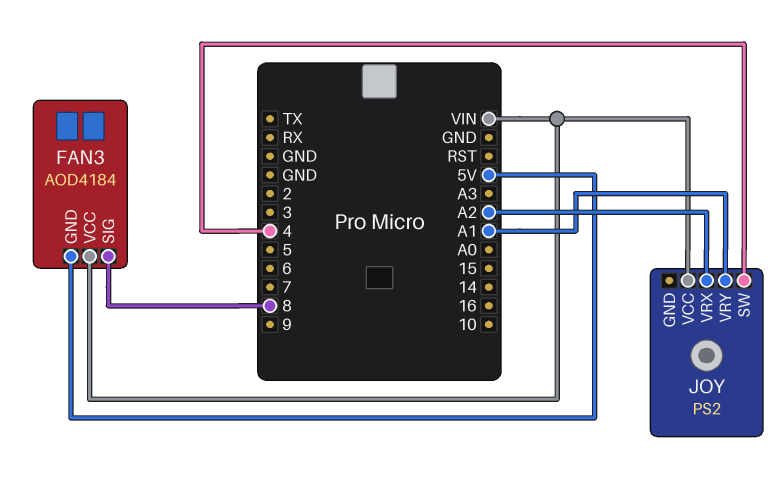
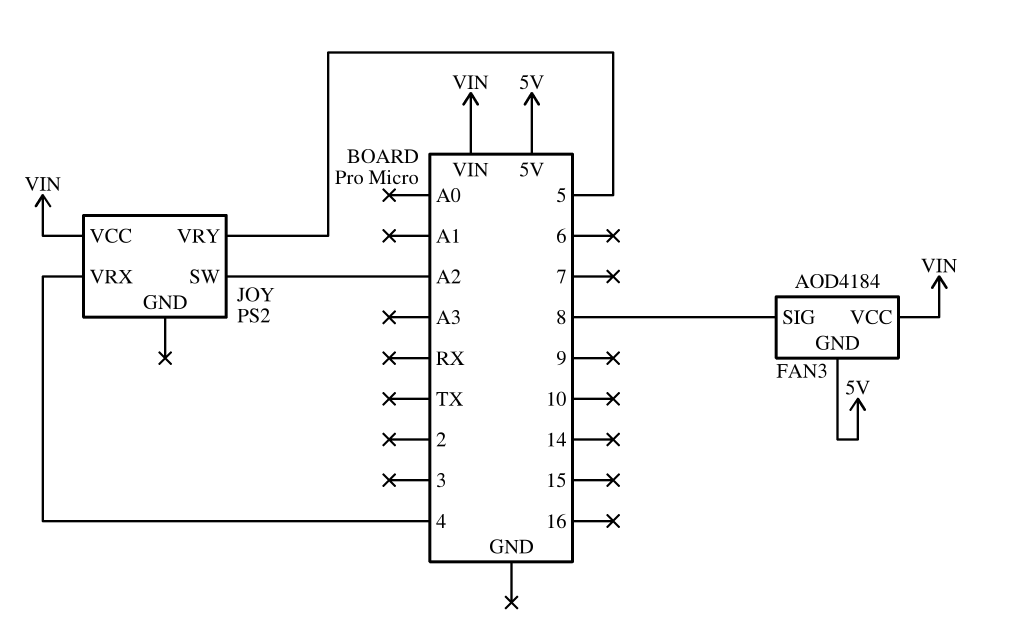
JOY pin SW: 4 -> A2
JOY pin VRX: A2 -> 4
JOY pin VRY: A1 -> 5

